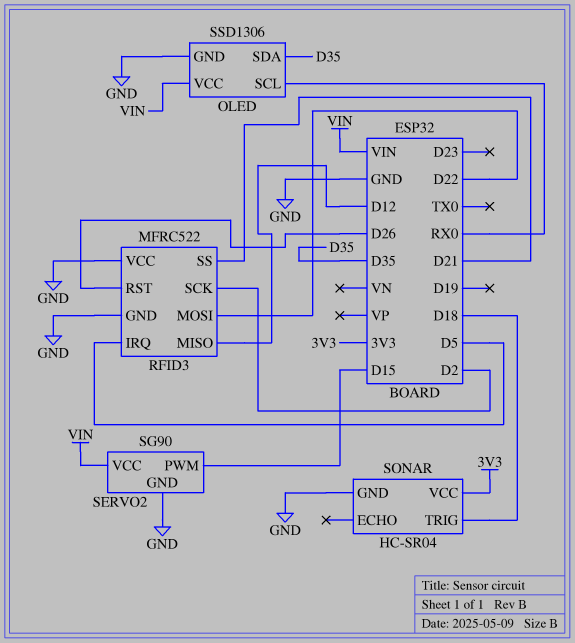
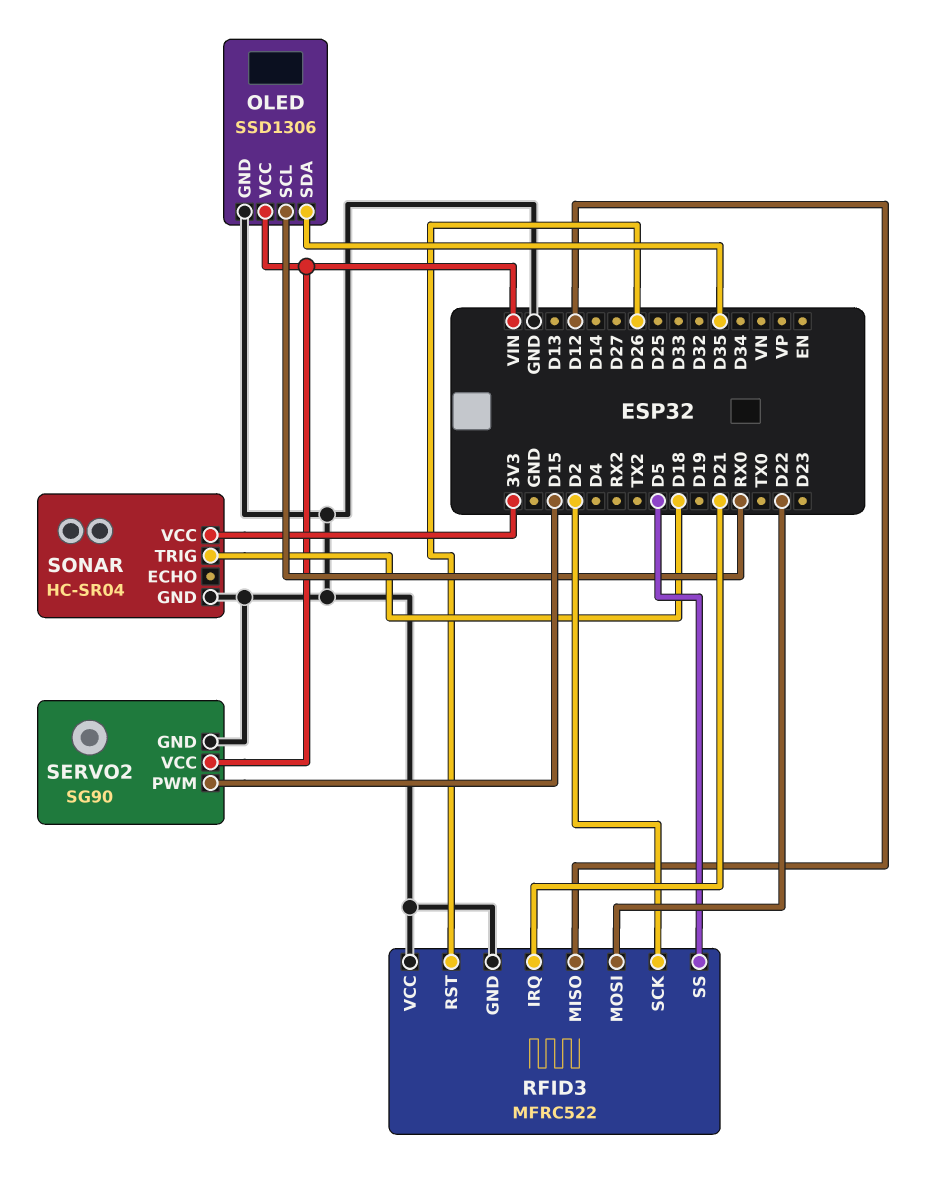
RFID3 pin IRQ: D5 -> D21
RFID3 pin SS: D21 -> D5

